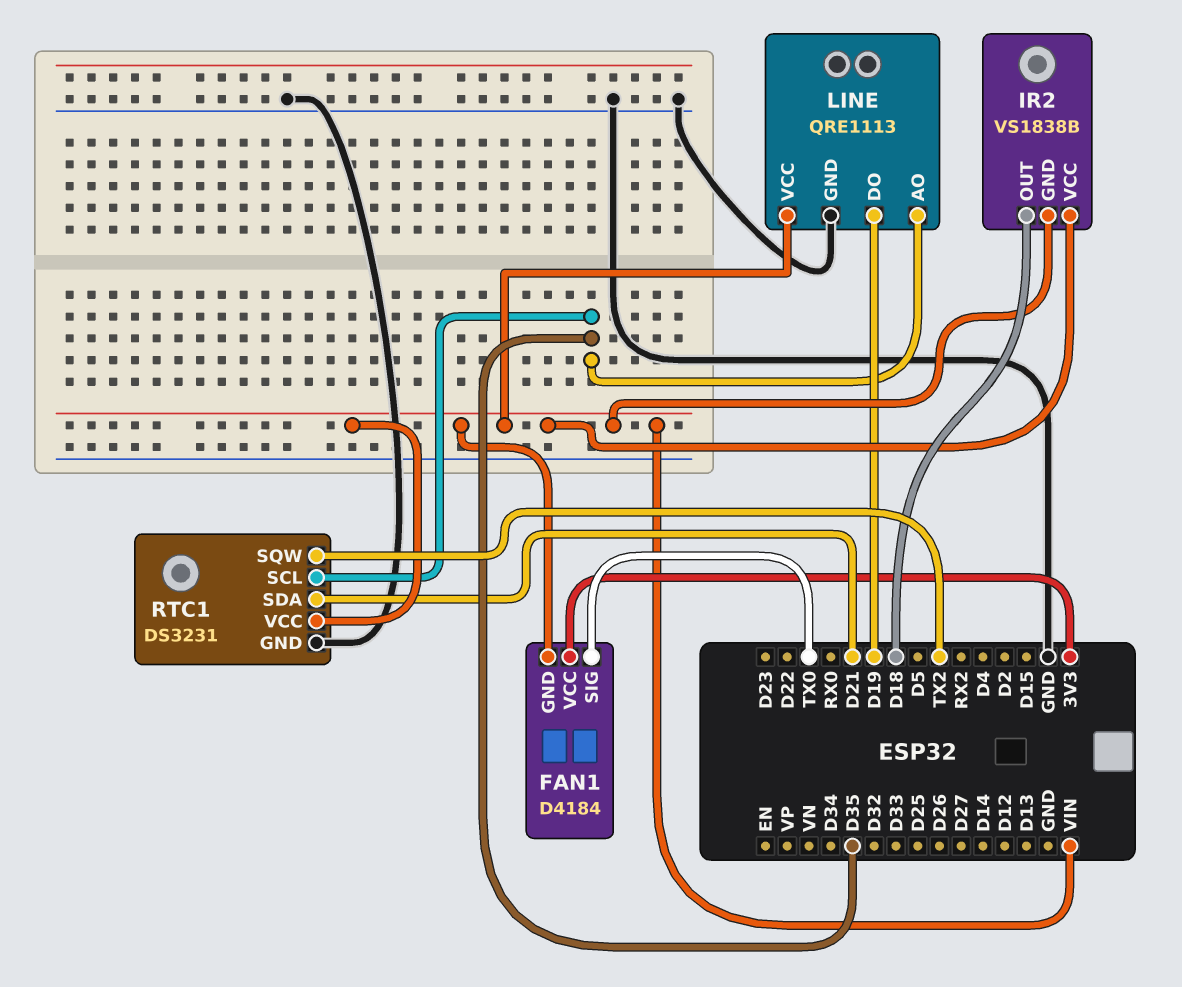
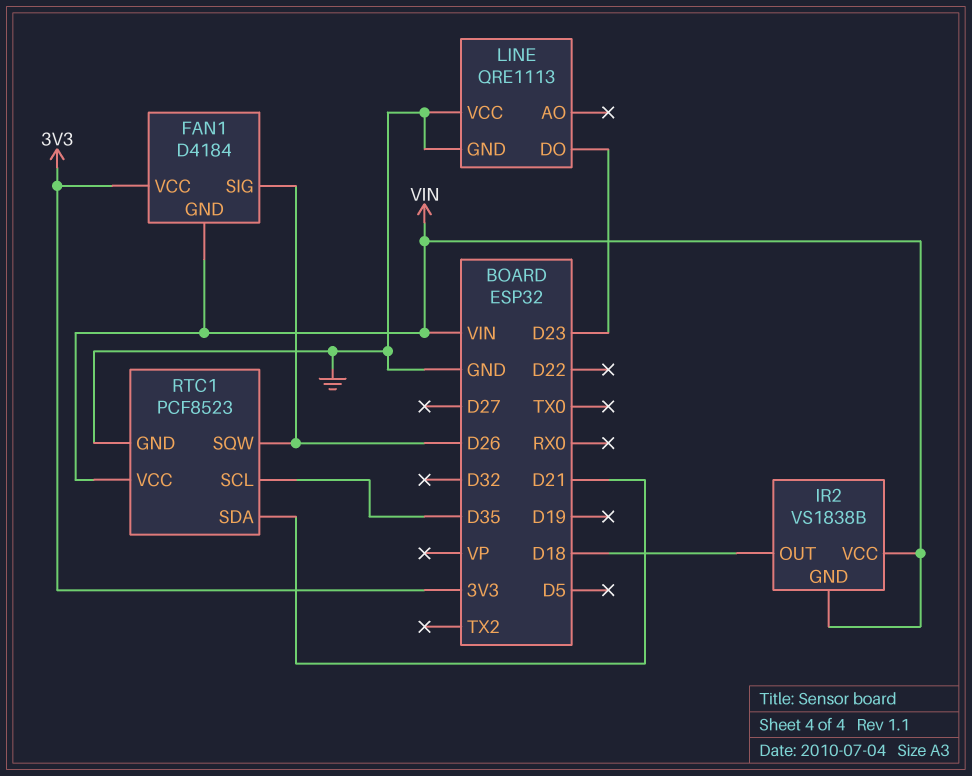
FAN1 pin SIG: TX0 -> D26
LINE pin AO: D35 -> none
LINE pin DO: D19 -> D23
LINE pin VCC: VIN -> GND
RTC1: DS3231 -> PCF8523
RTC1 pin SQW: TX2 -> D26

